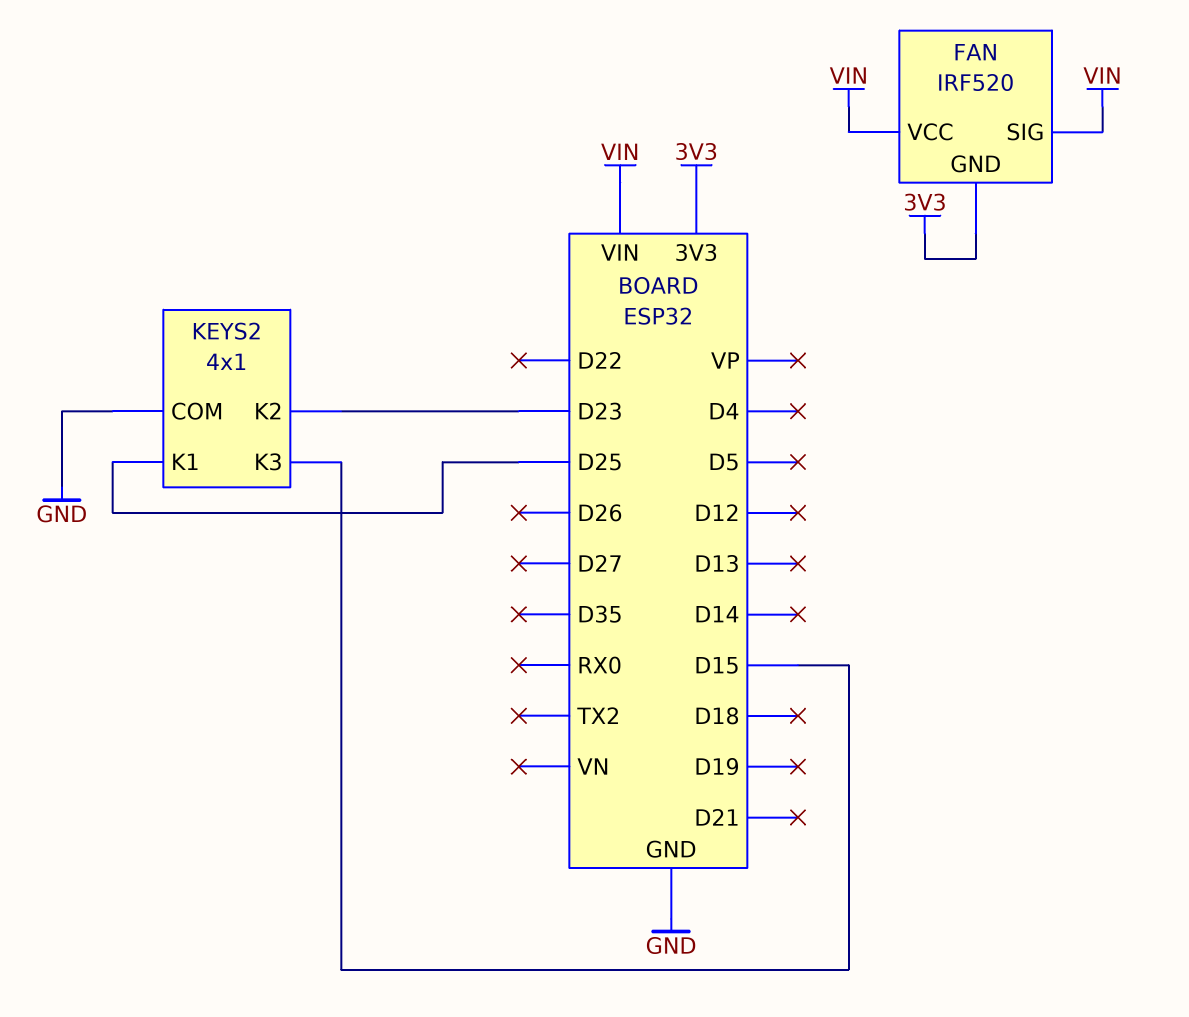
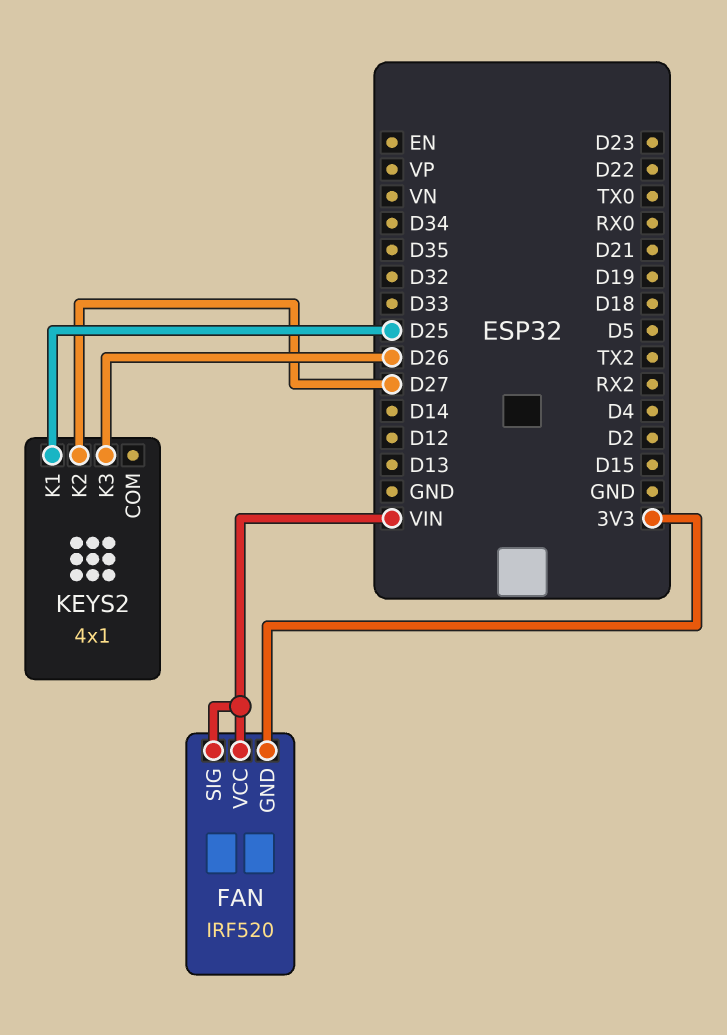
KEYS2 pin COM: GND -> none
KEYS2 pin K2: D23 -> D27
KEYS2 pin K3: D15 -> D26

